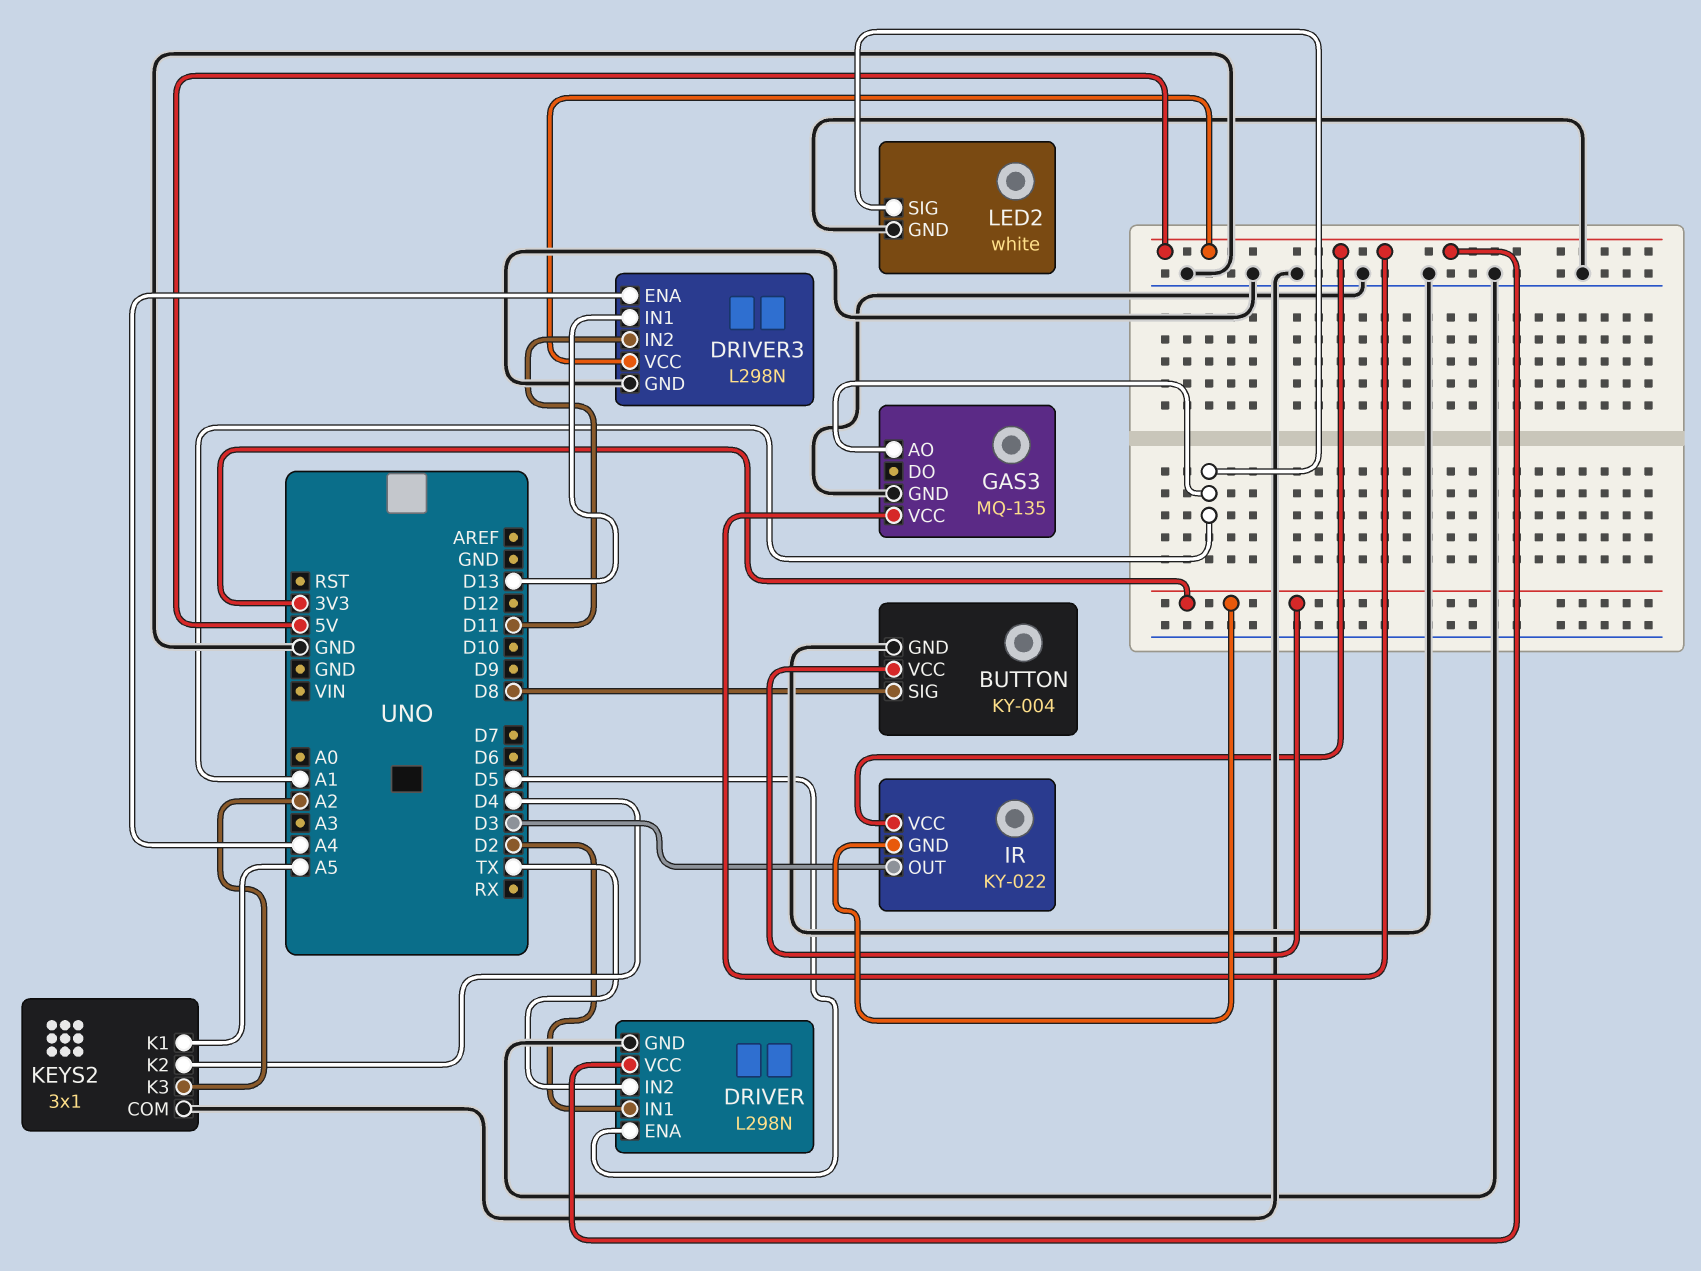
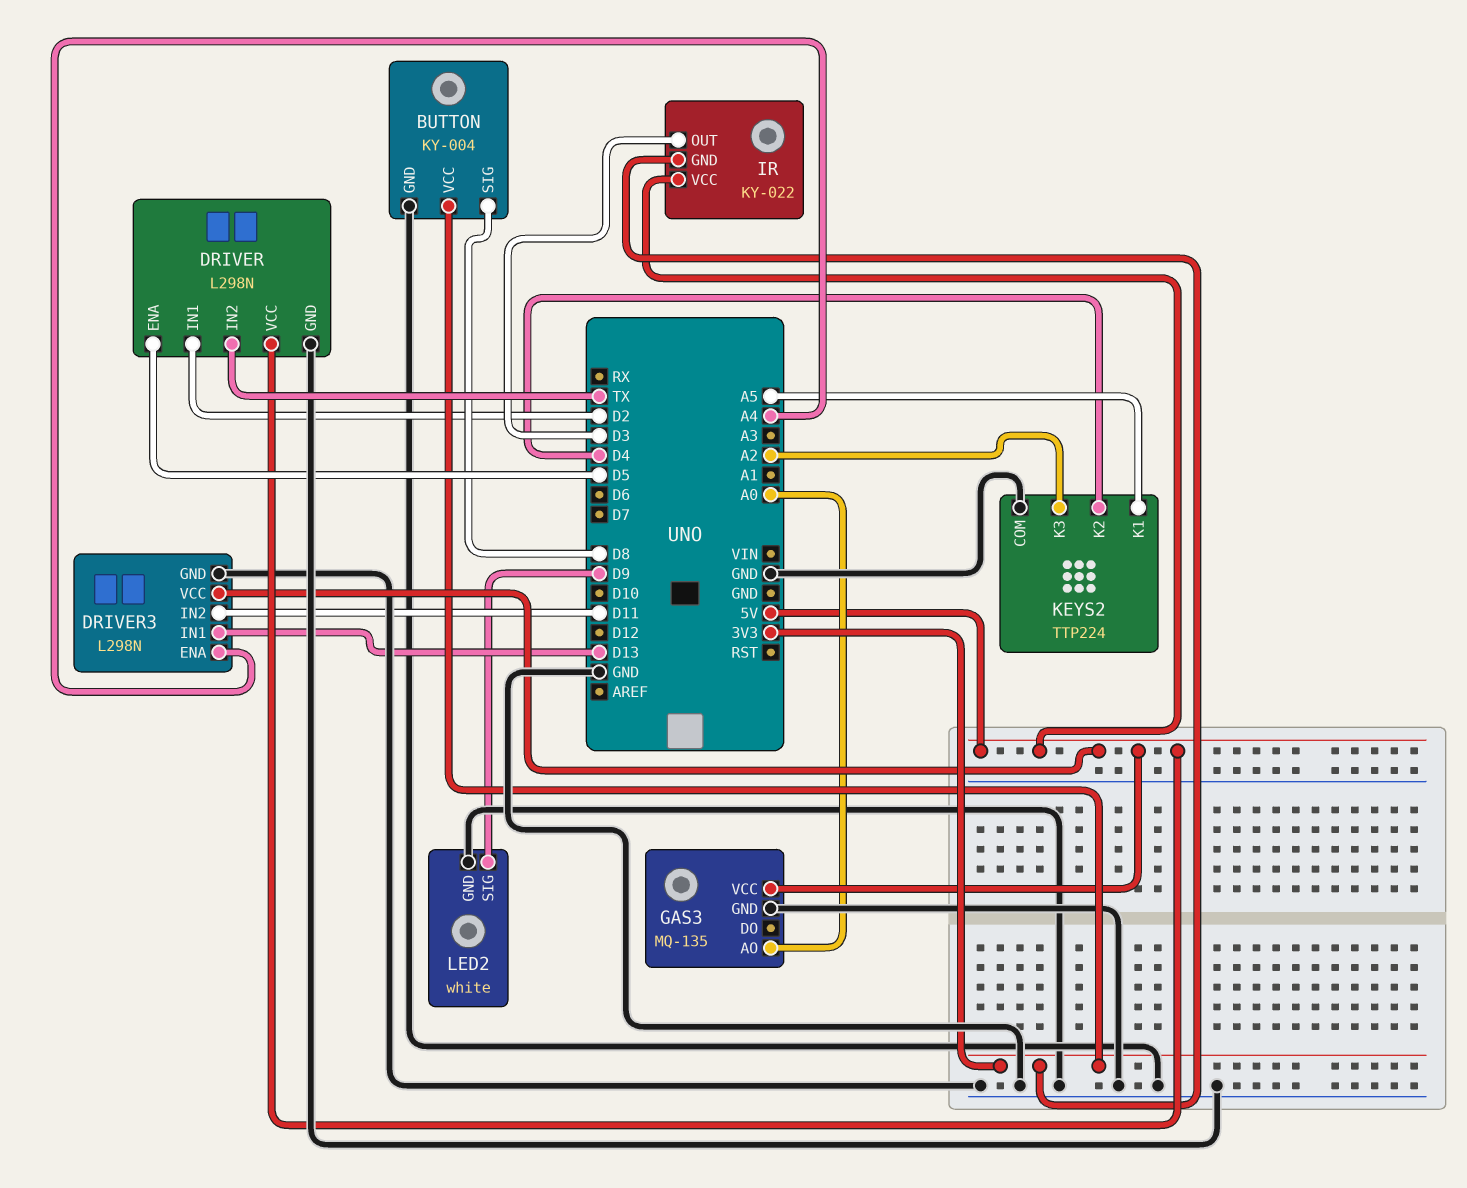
GAS3 pin AO: A1 -> A0
KEYS2: 3x1 -> TTP224
LED2 pin SIG: A1 -> D9

